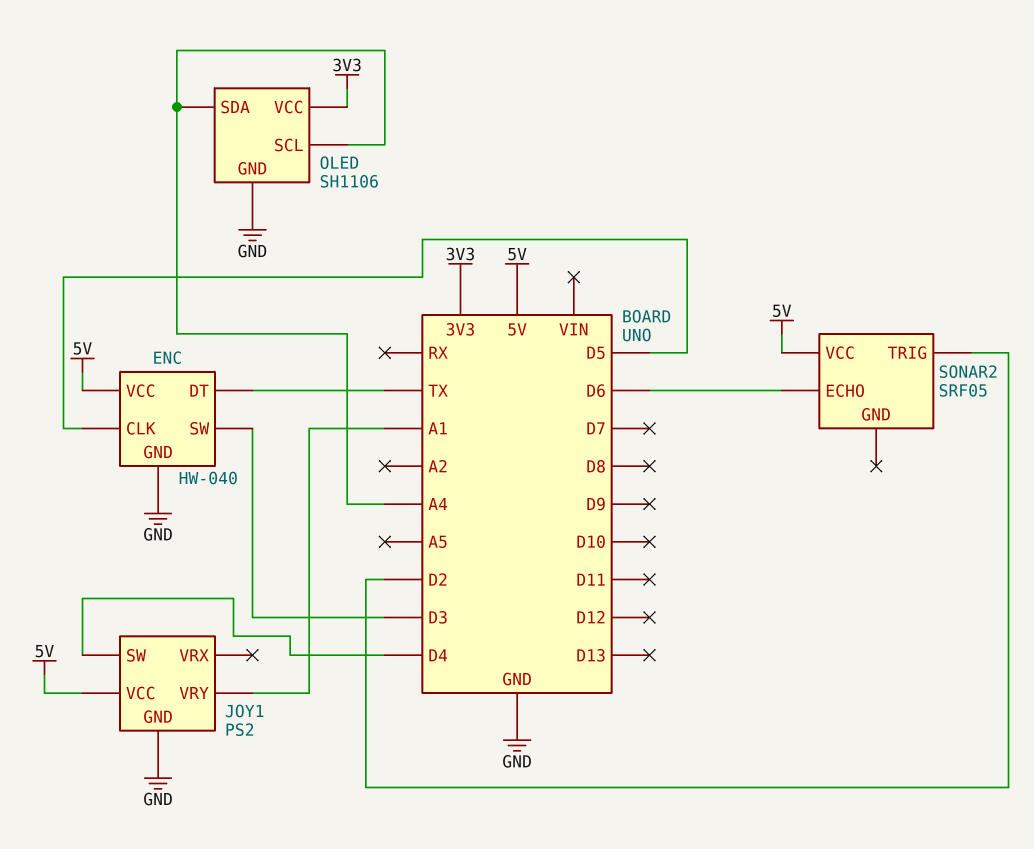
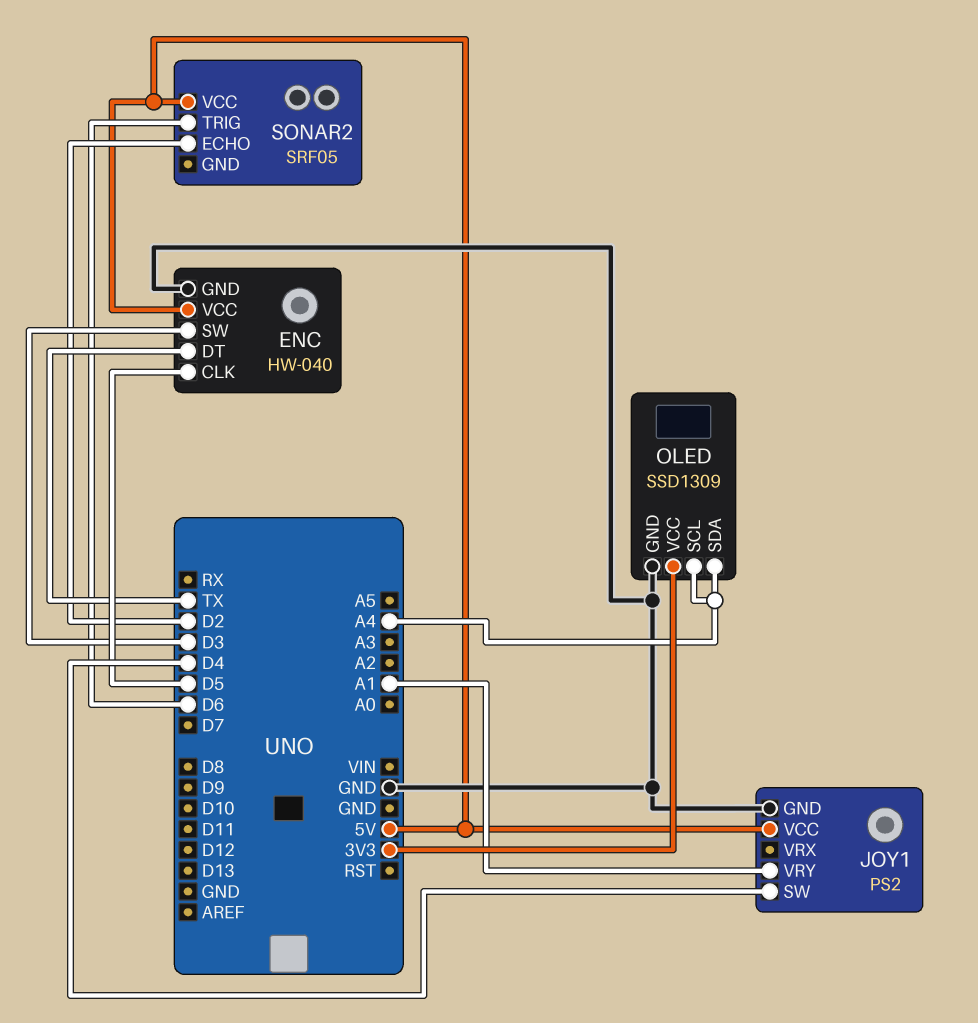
OLED: SH1106 -> SSD1309
SONAR2 pin ECHO: D6 -> D2
SONAR2 pin TRIG: D2 -> D6

